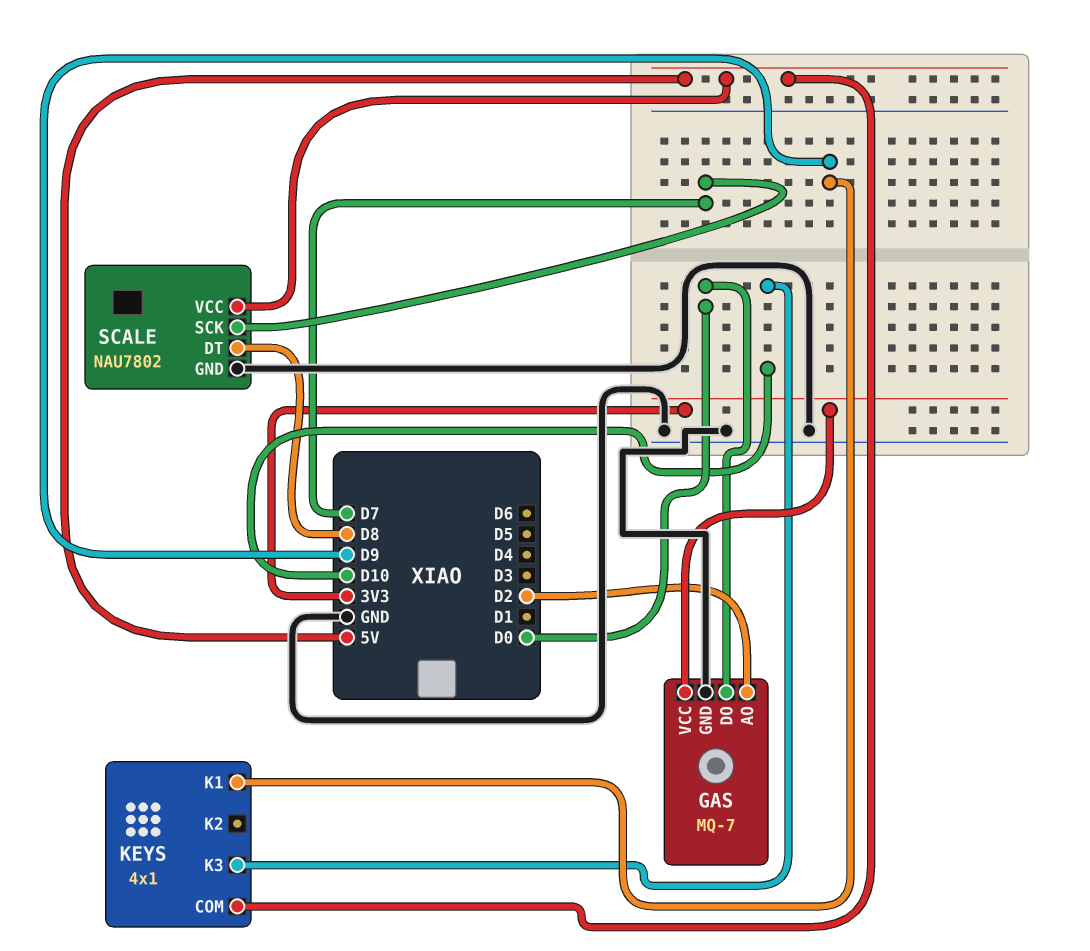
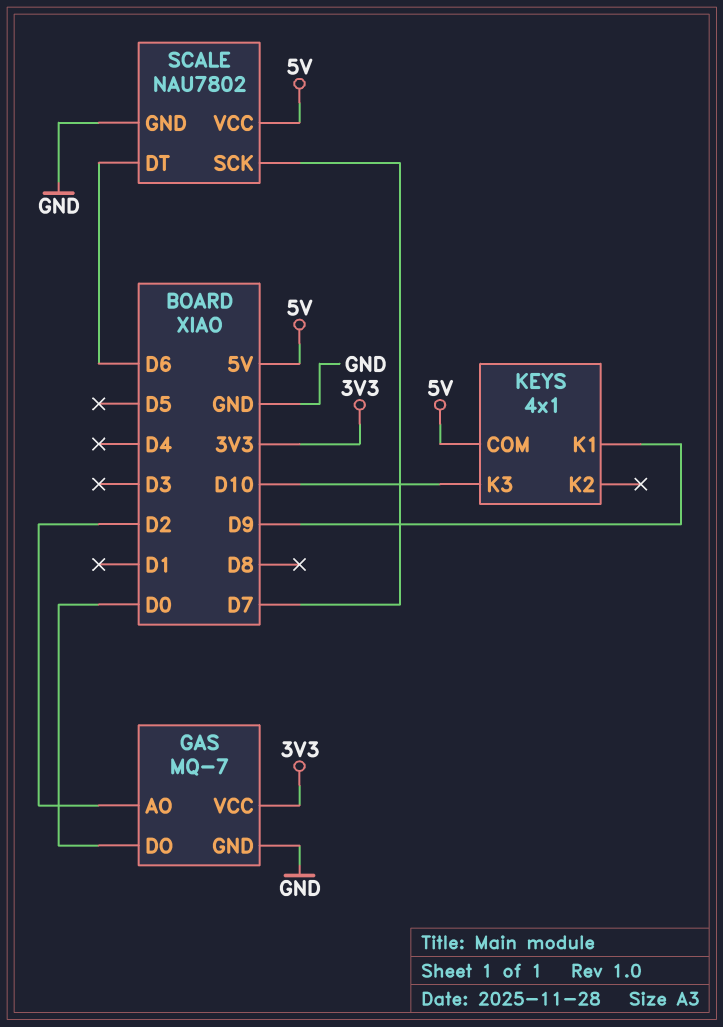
SCALE pin DT: D8 -> D6

